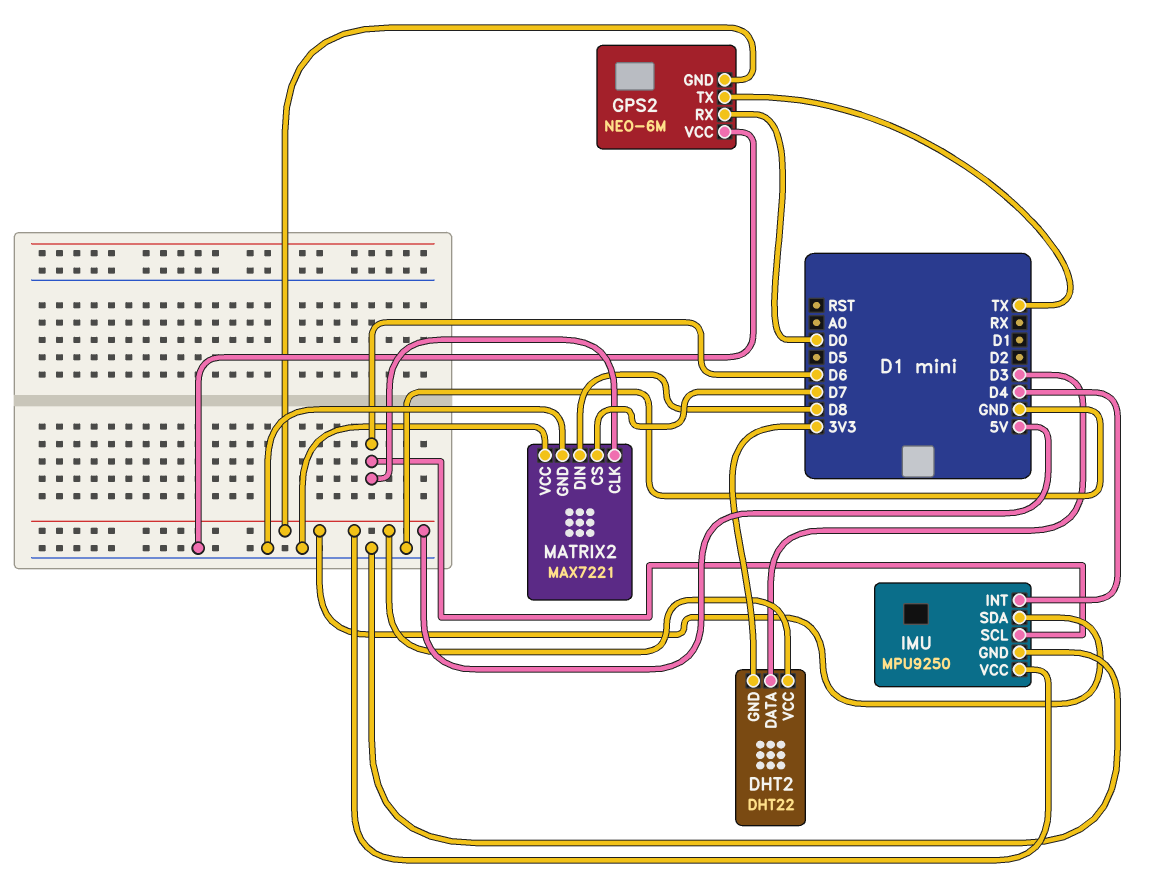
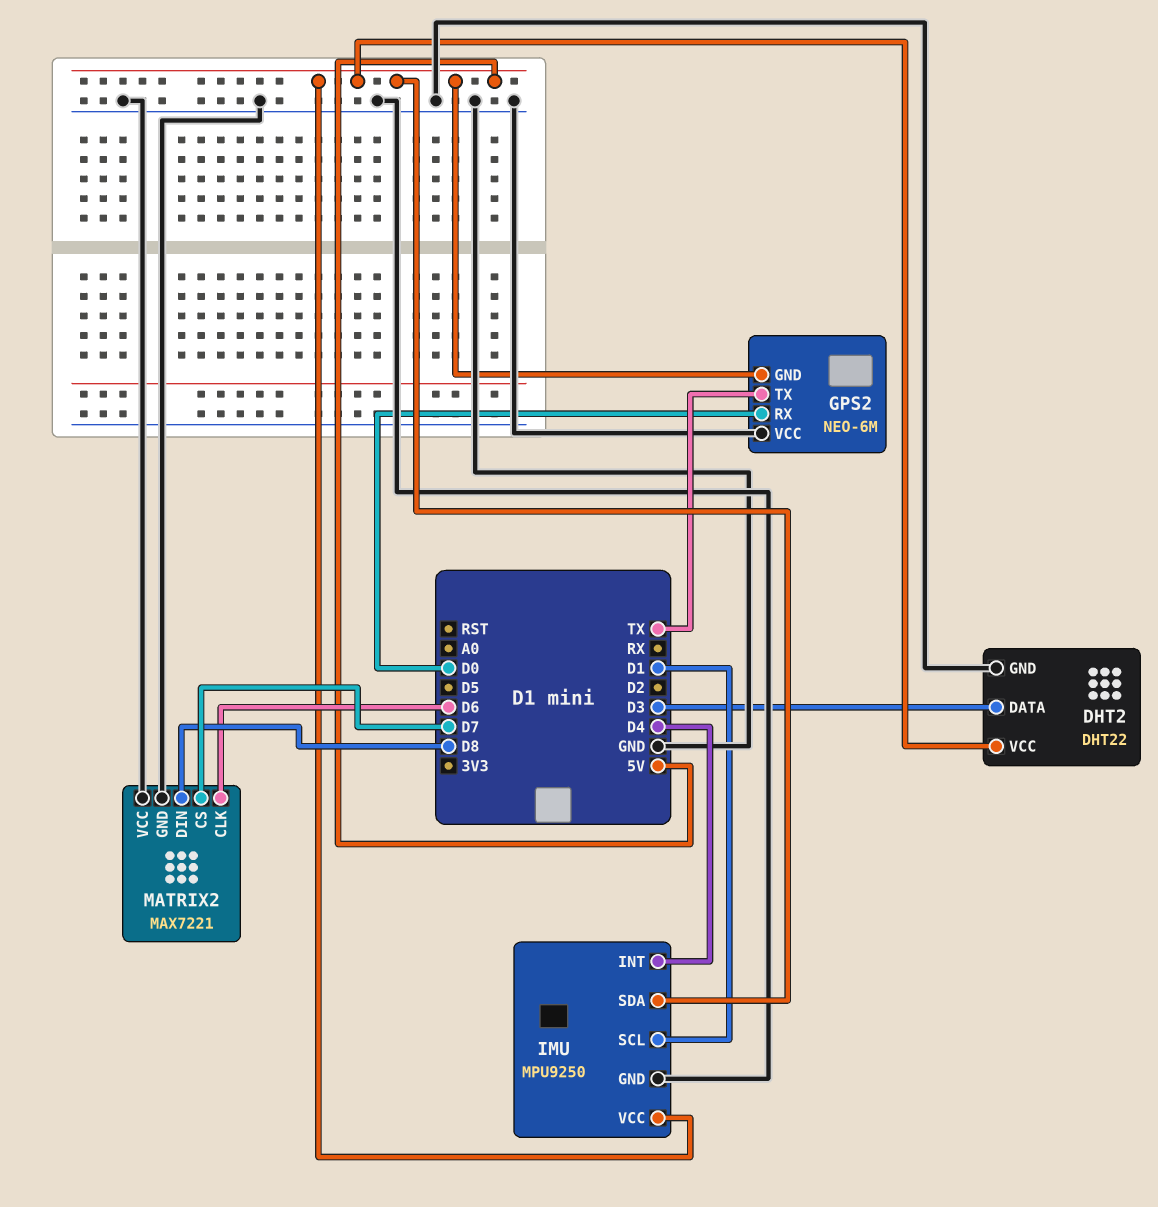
DHT2 pin GND: 3V3 -> GND
IMU pin SCL: D6 -> D1

